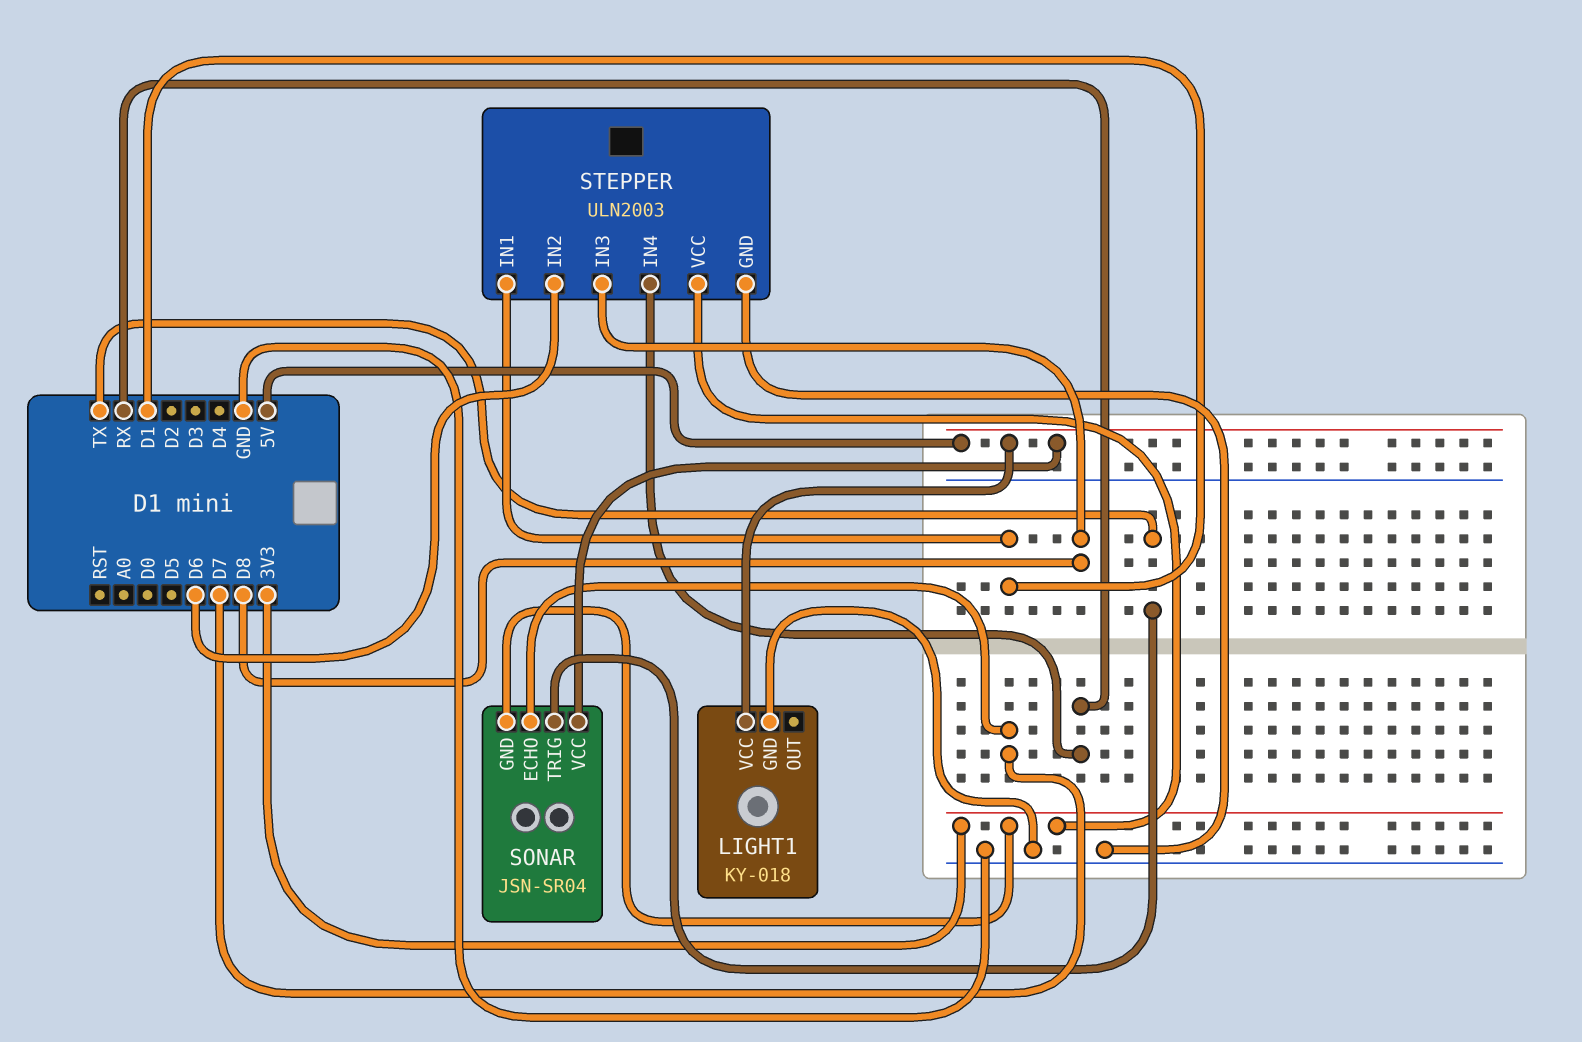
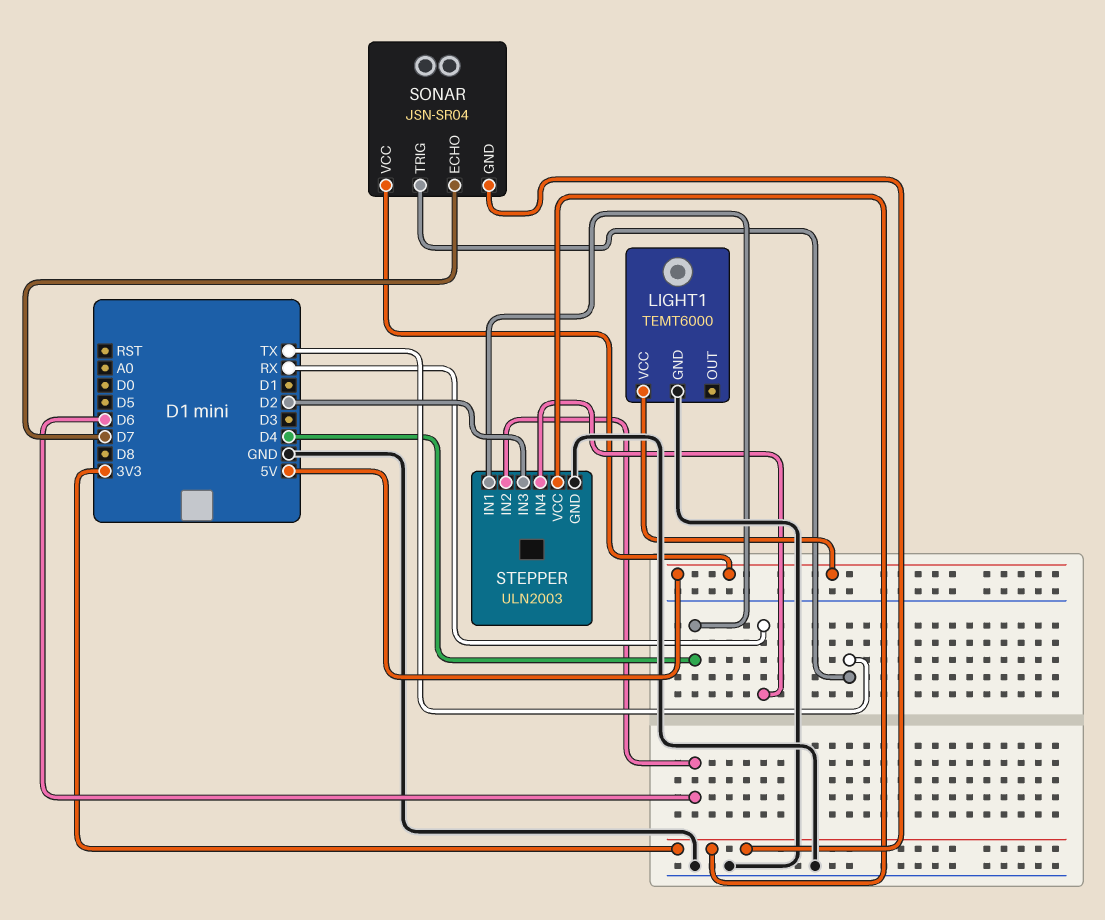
LIGHT1: KY-018 -> TEMT6000
STEPPER pin IN1: D1 -> D4
STEPPER pin IN3: D8 -> D2

